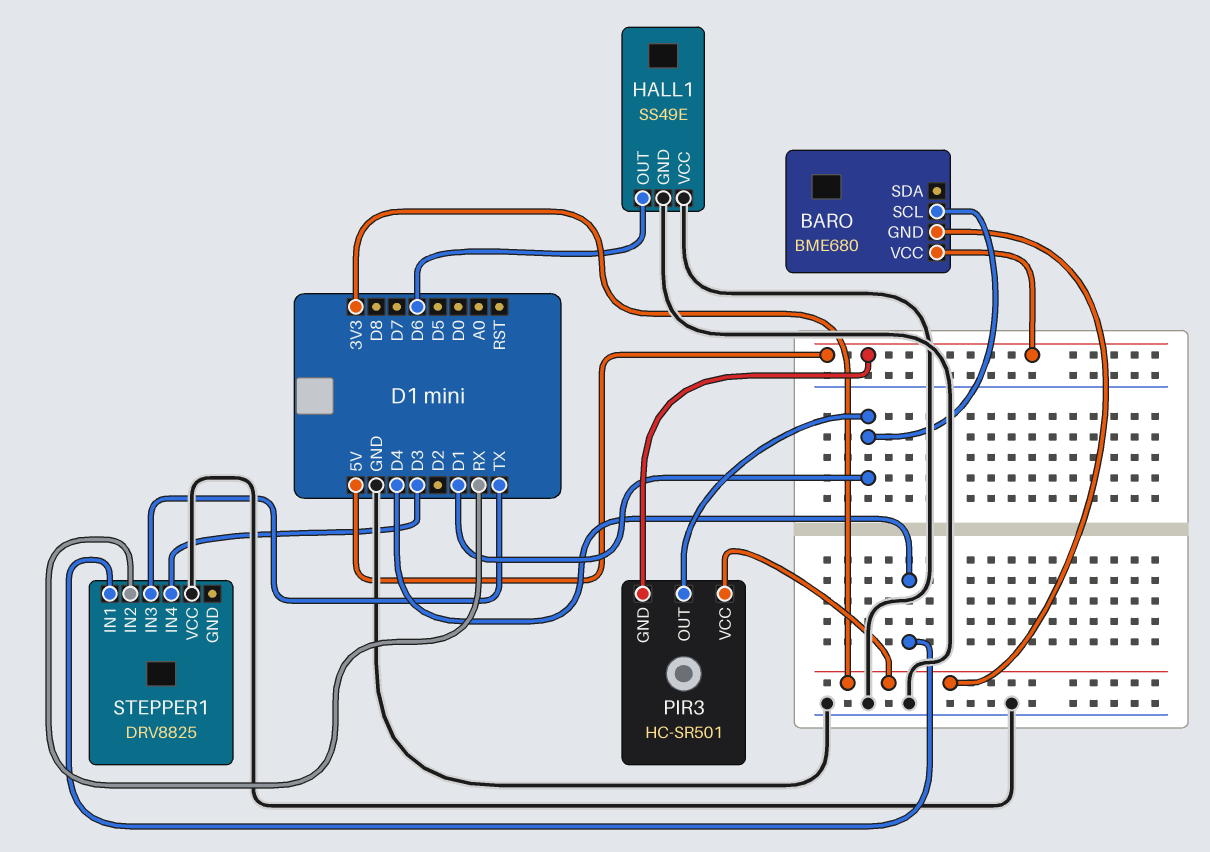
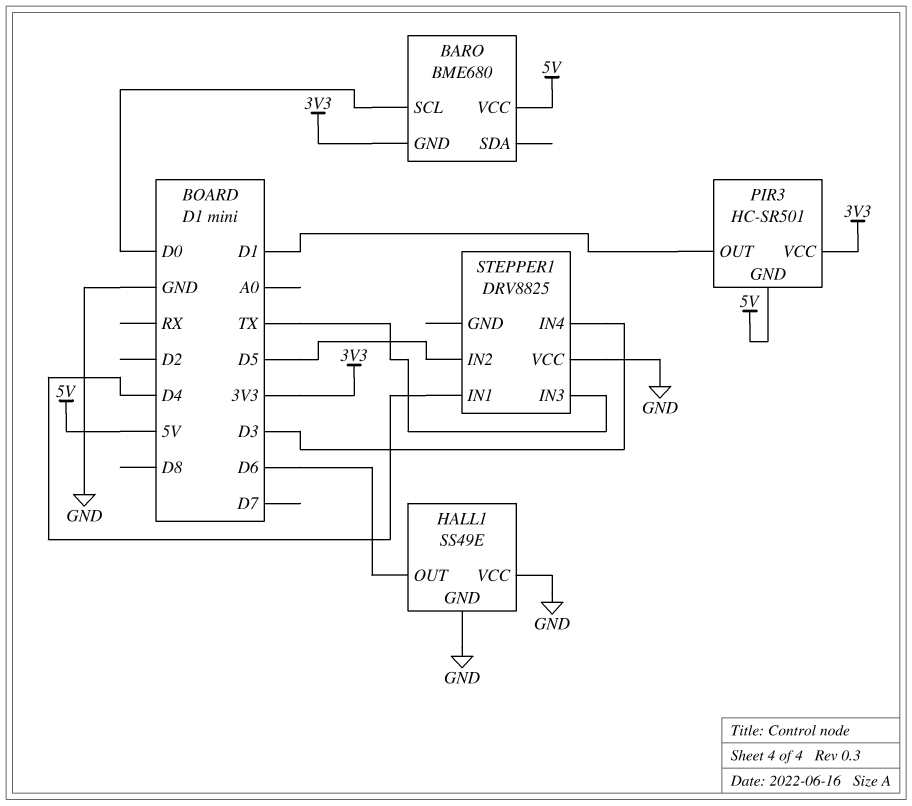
BARO pin SCL: D1 -> D0
STEPPER1 pin IN2: RX -> D5

